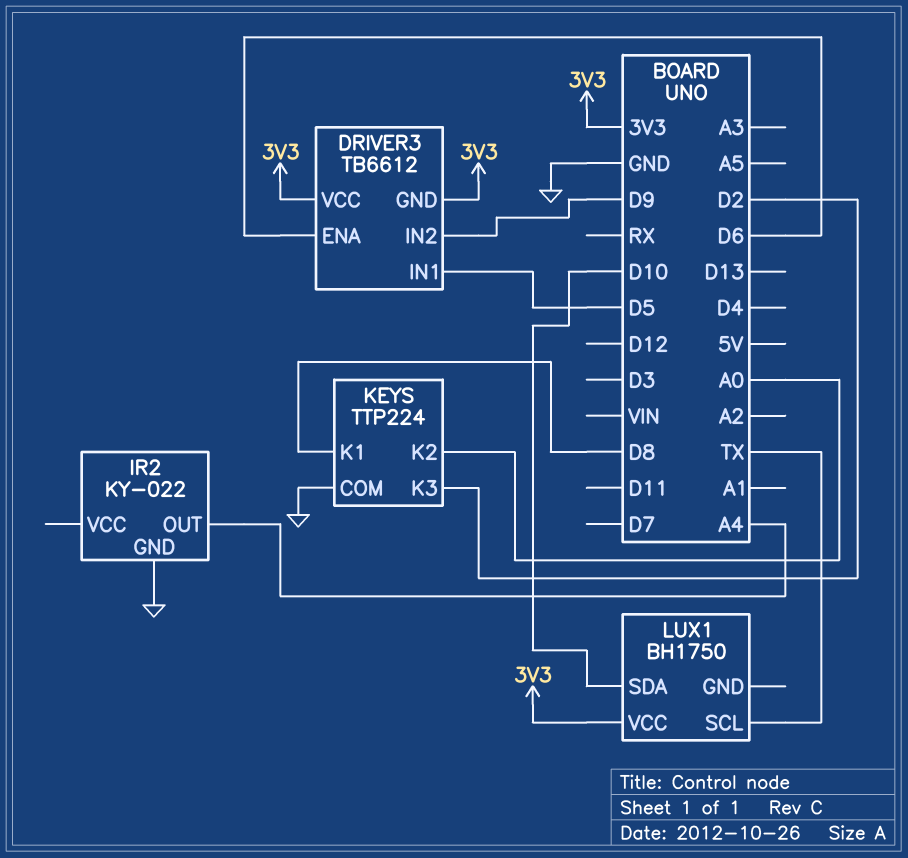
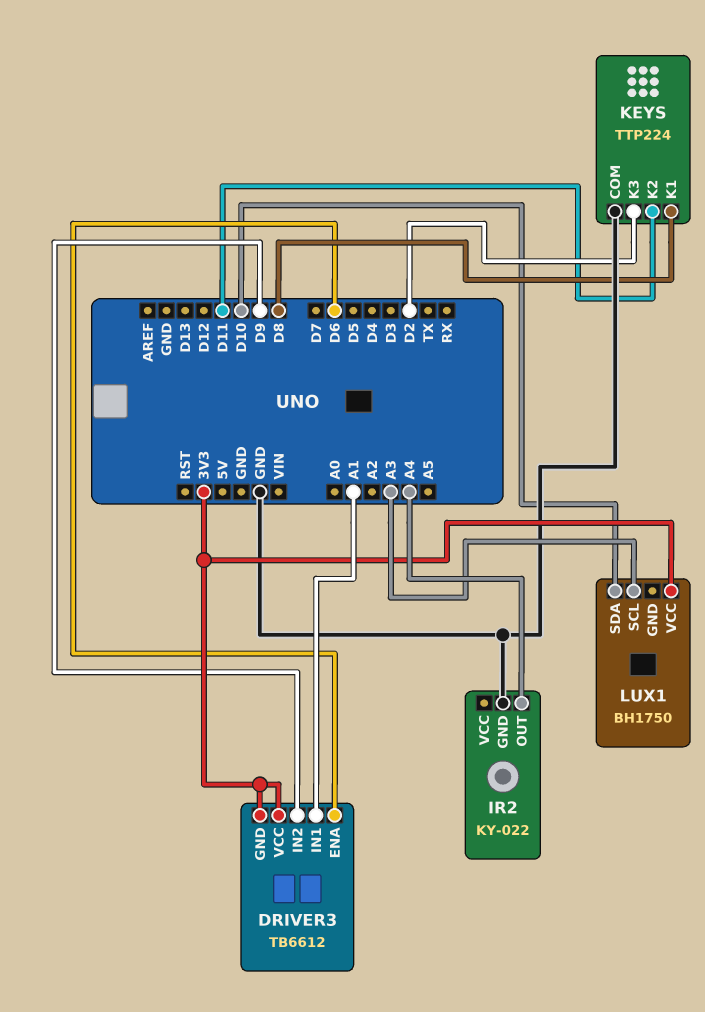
DRIVER3 pin IN1: D5 -> A1
KEYS pin K2: A0 -> D11
LUX1 pin SCL: TX -> A3

